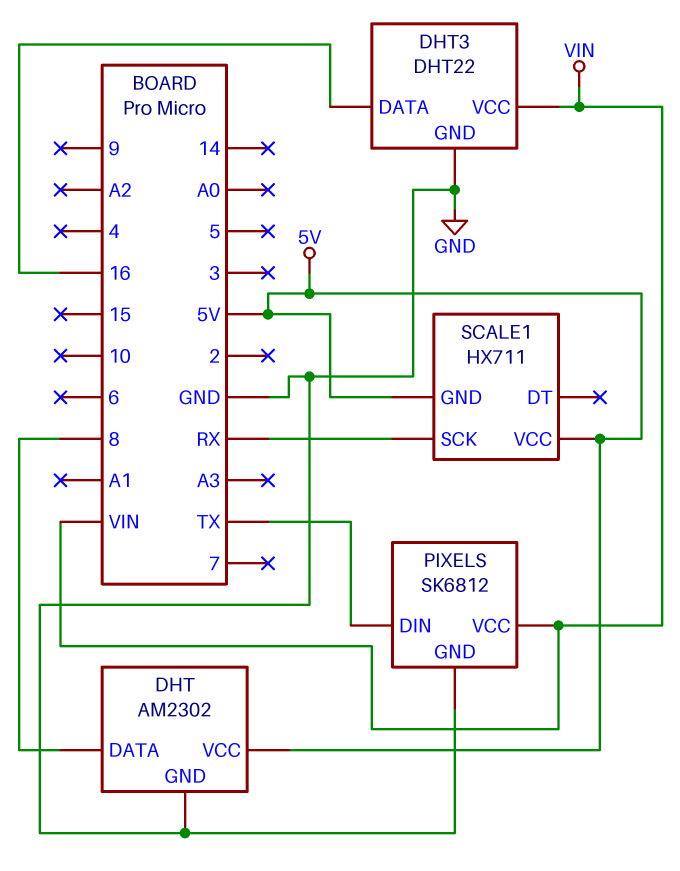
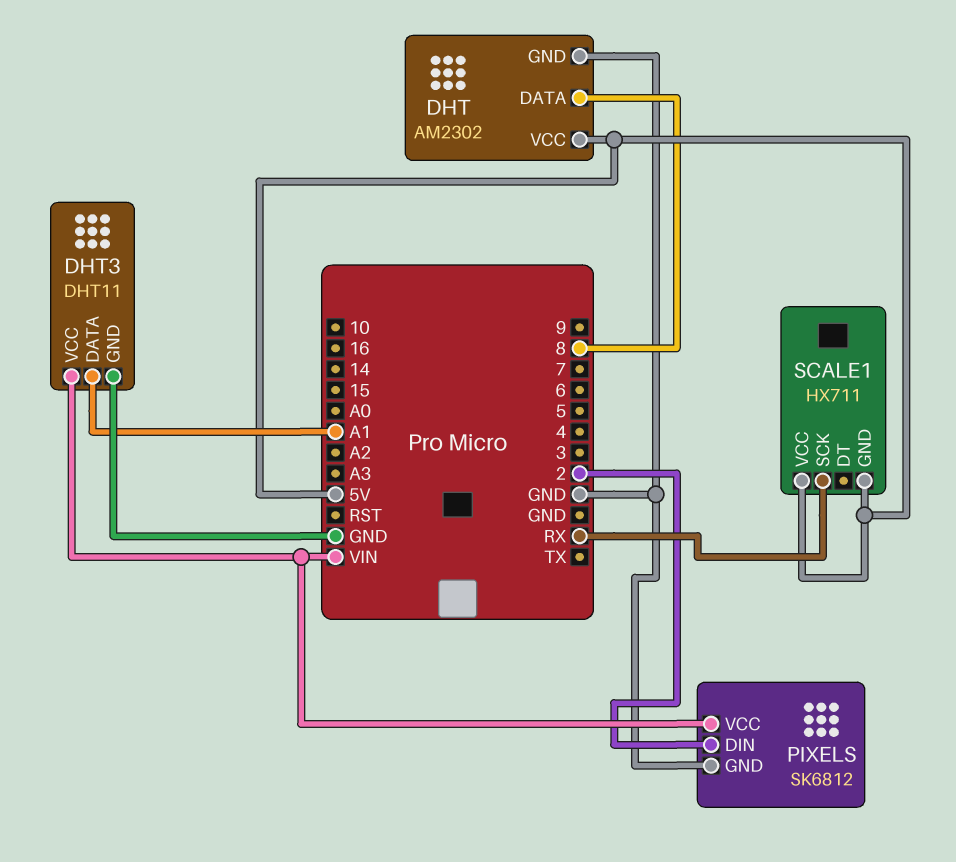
DHT3: DHT22 -> DHT11
DHT3 pin DATA: 16 -> A1
PIXELS pin DIN: TX -> 2

